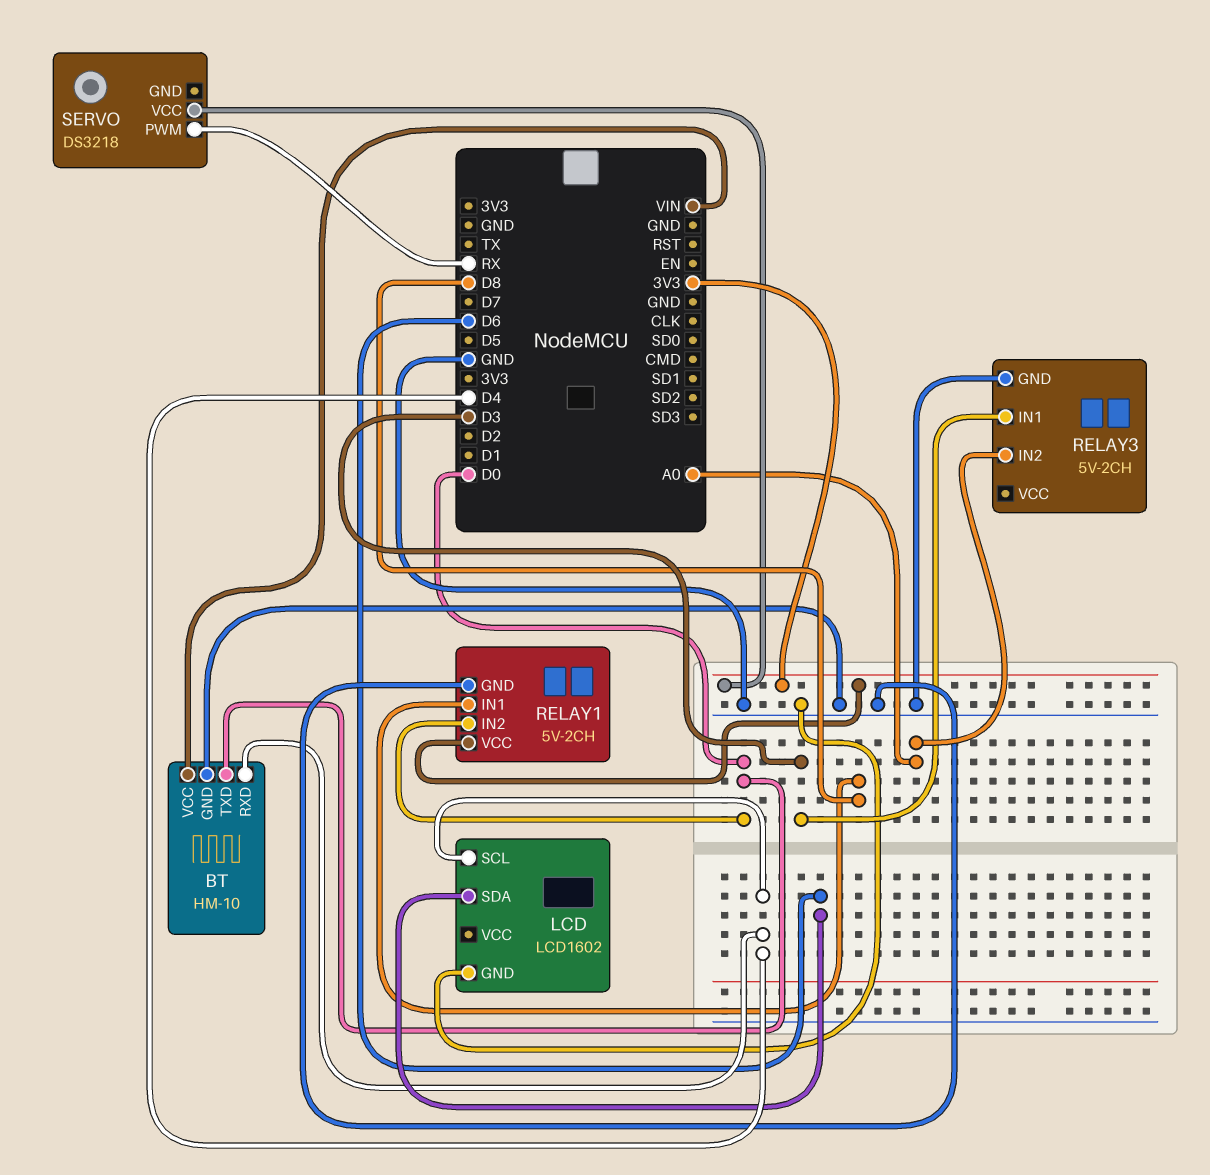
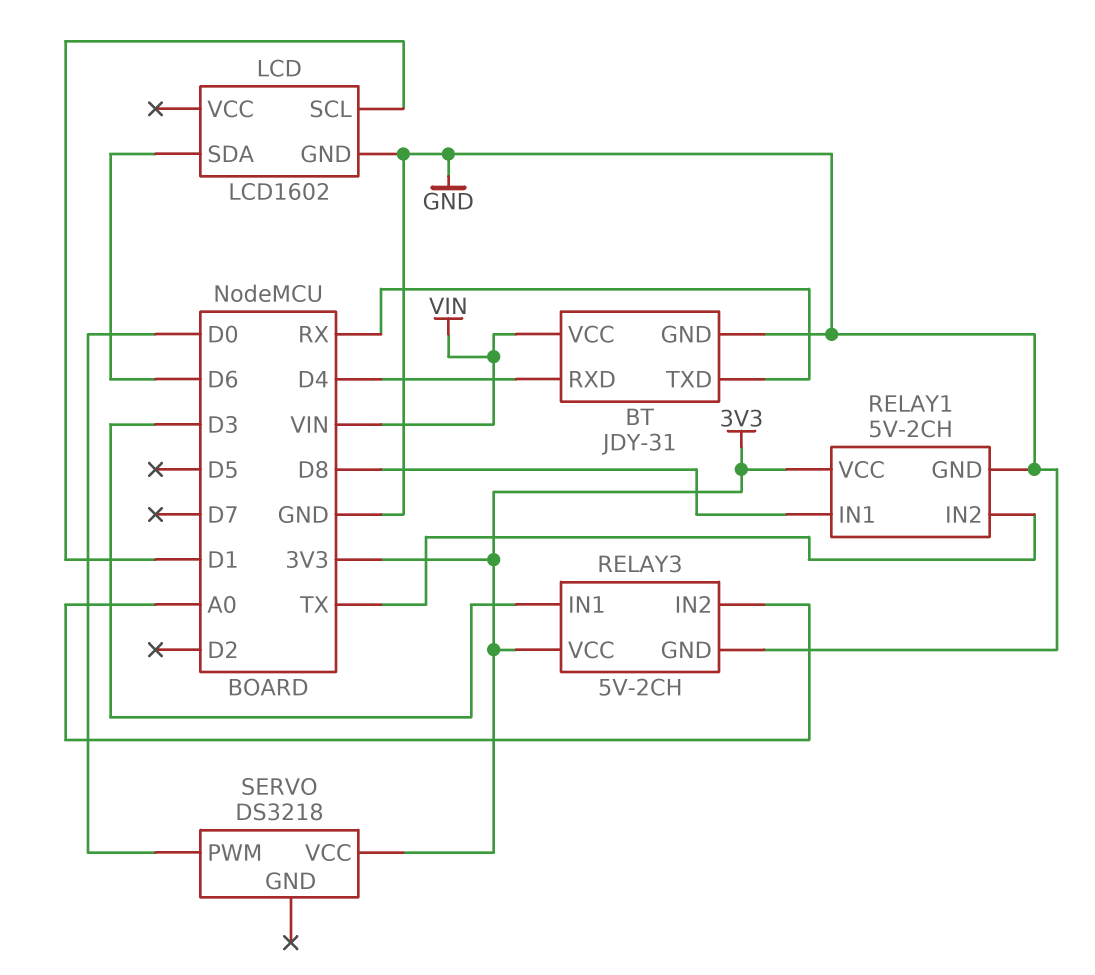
BT: HM-10 -> JDY-31
BT pin TXD: D0 -> RX
LCD pin SCL: D4 -> D1
RELAY1 pin IN2: D0 -> TX
RELAY3 pin VCC: none -> 3V3
SERVO pin PWM: RX -> D0

